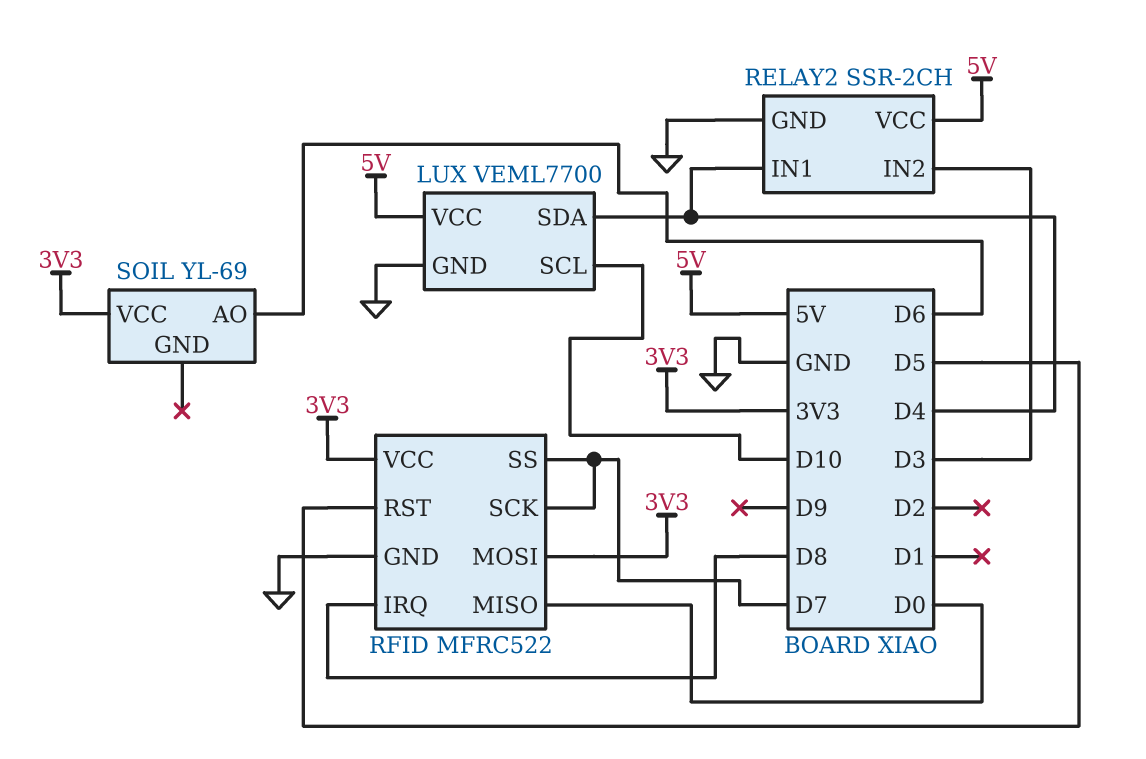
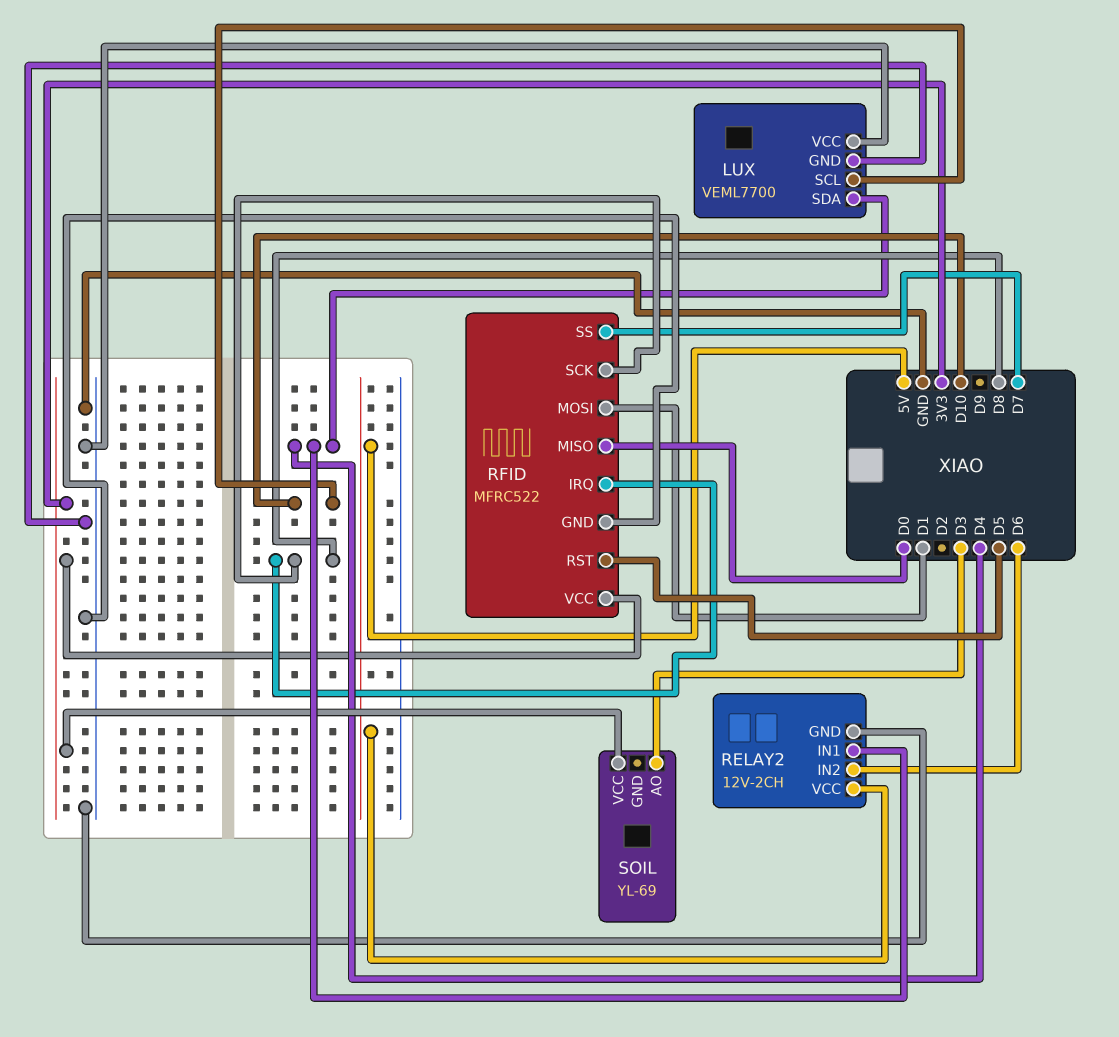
LUX pin VCC: 5V -> GND
RELAY2: SSR-2CH -> 12V-2CH
RELAY2 pin IN2: D3 -> D6
RFID pin MOSI: 3V3 -> D1
RFID pin SCK: D7 -> D8
SOIL pin AO: D6 -> D3

